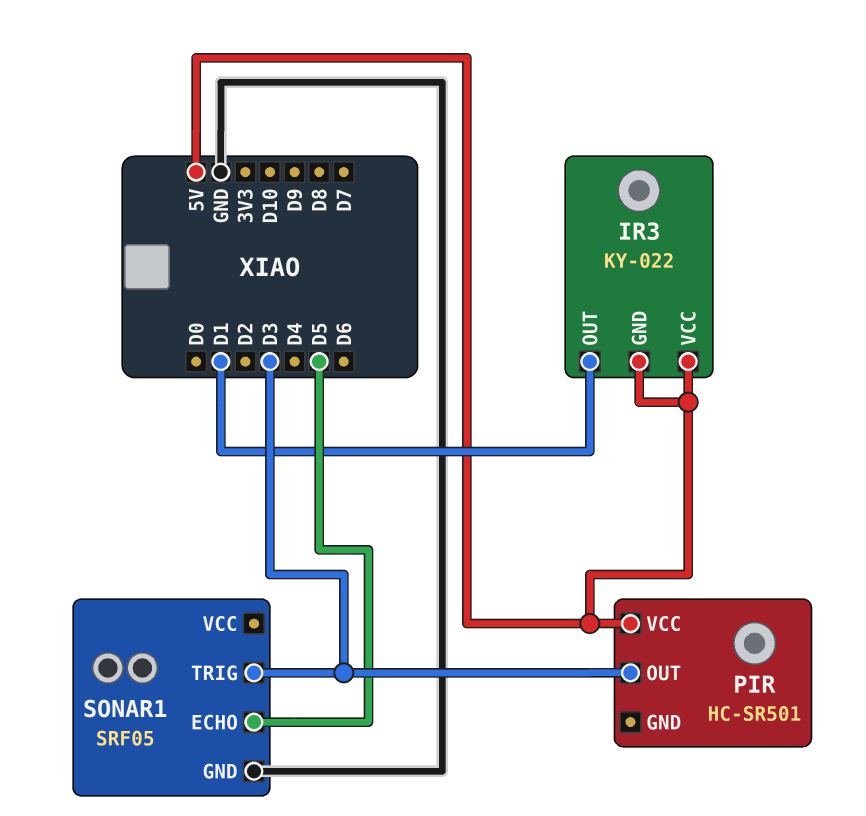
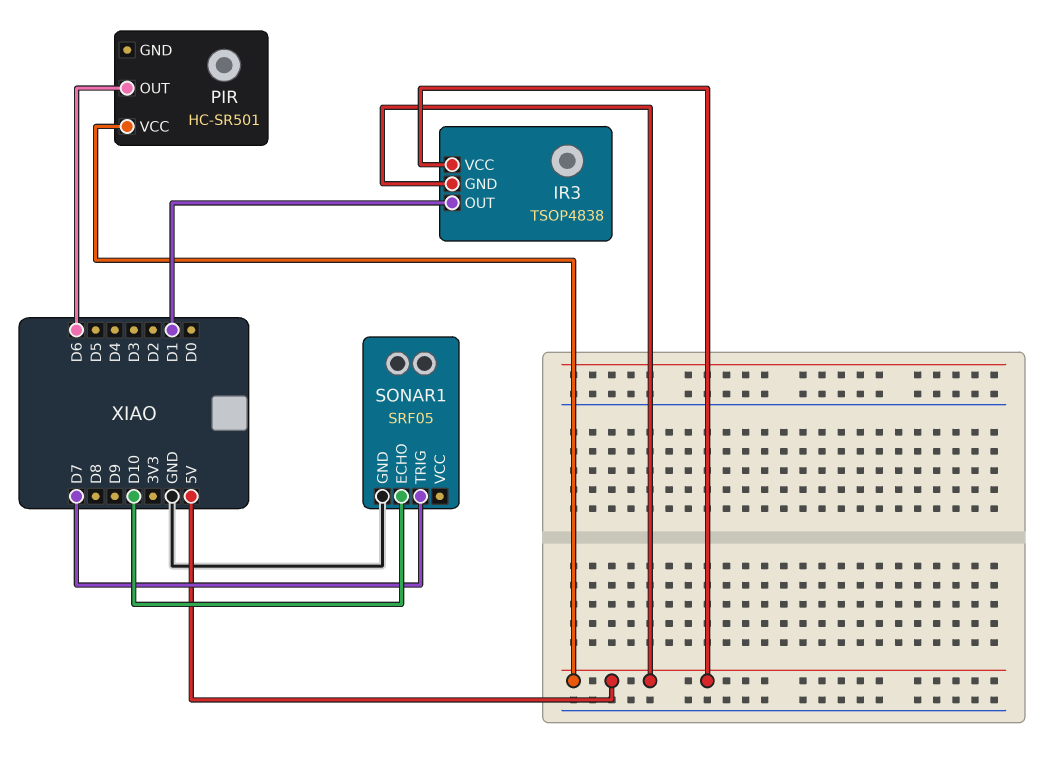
IR3: KY-022 -> TSOP4838
PIR pin OUT: D3 -> D6
SONAR1 pin ECHO: D5 -> D10
SONAR1 pin TRIG: D3 -> D7

